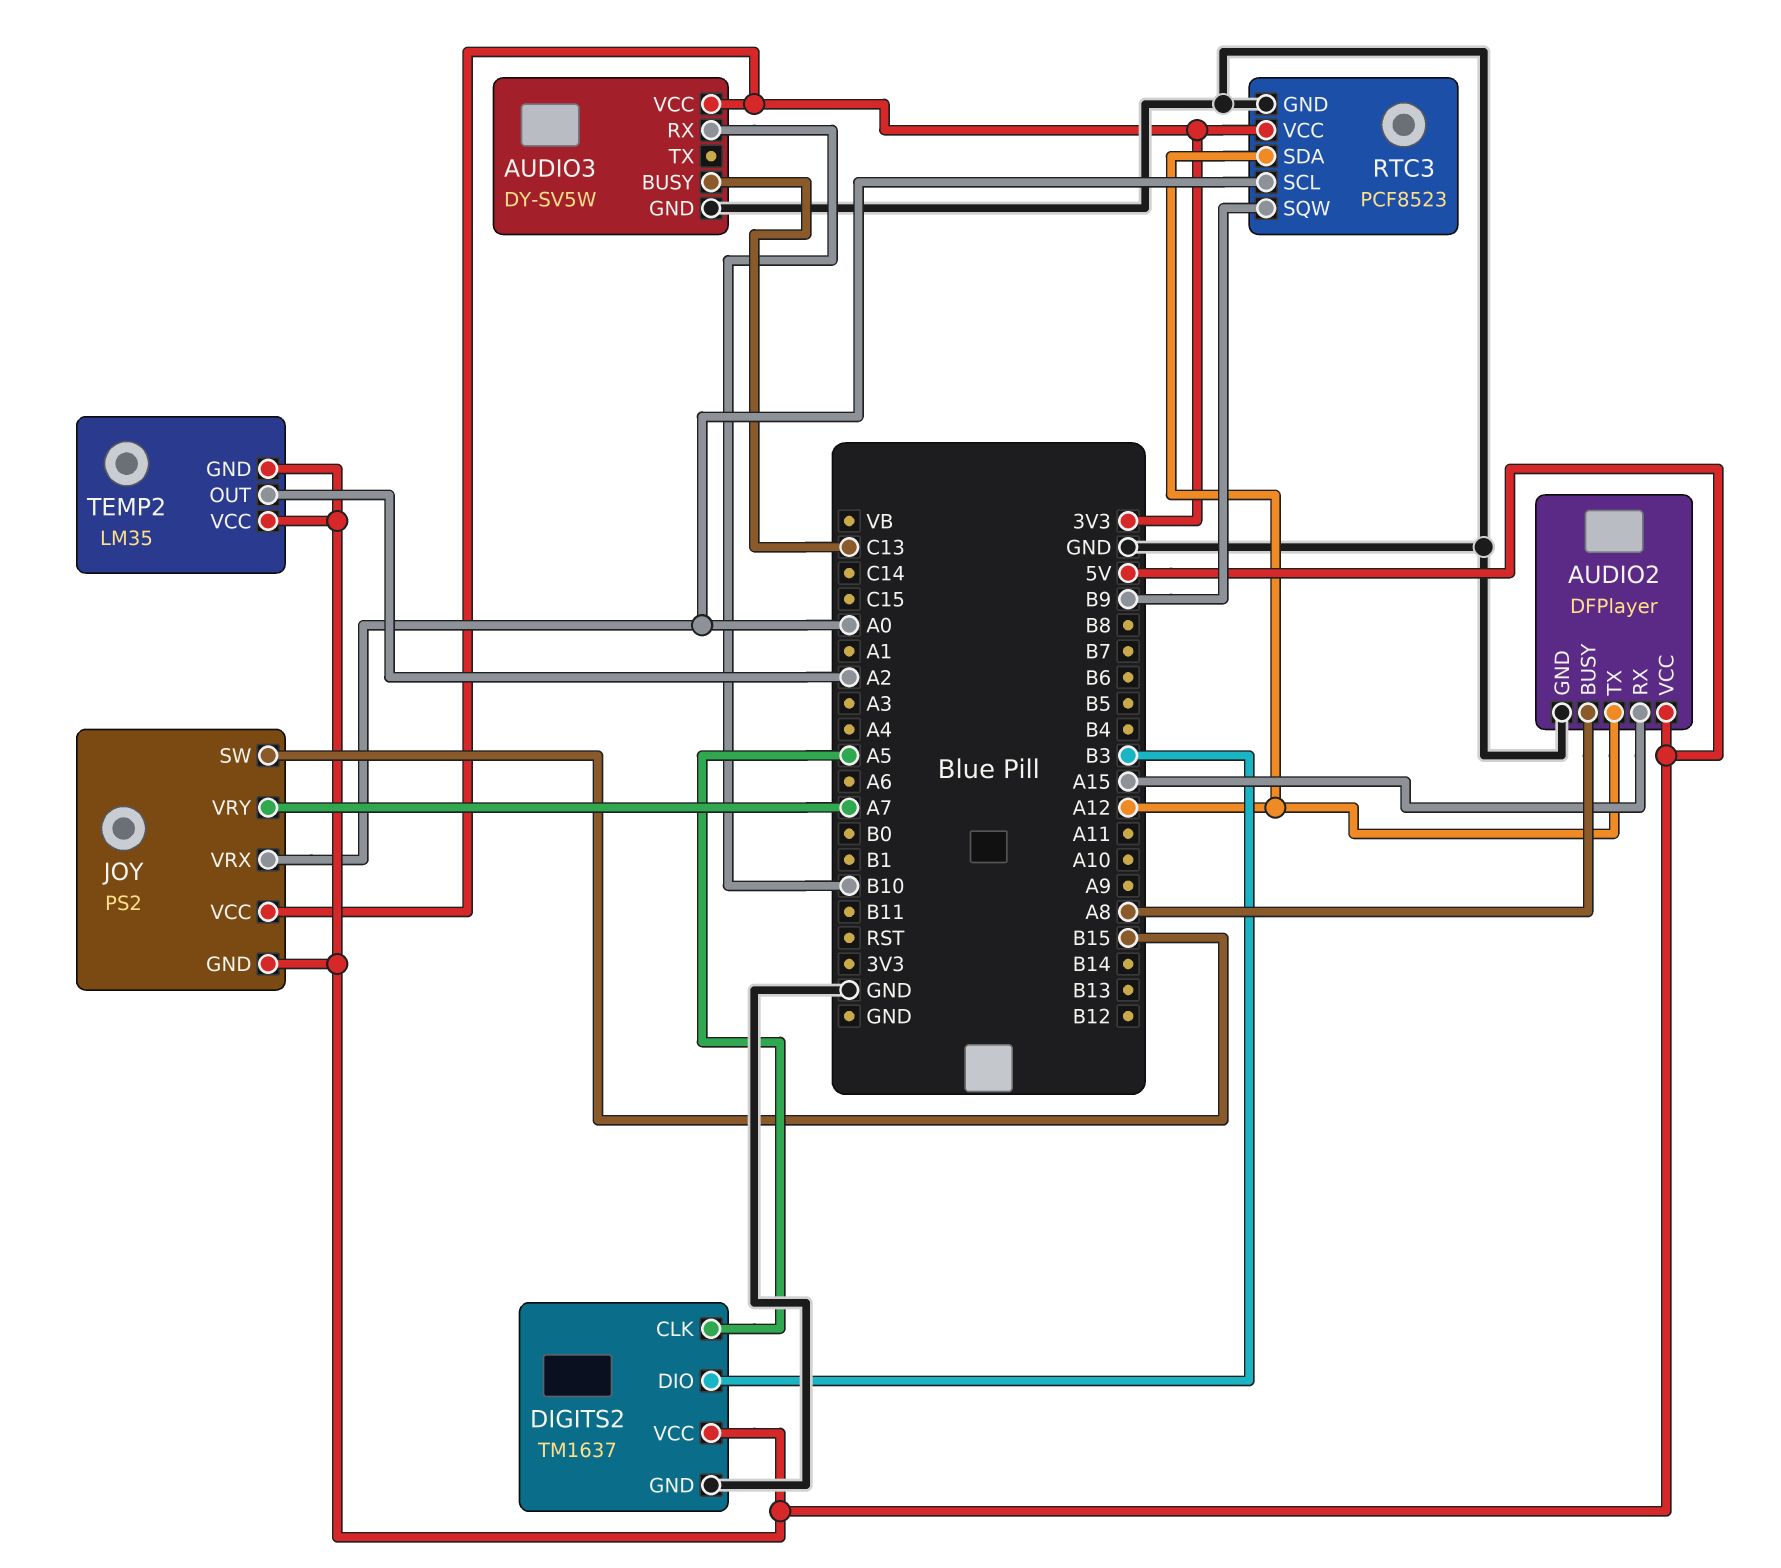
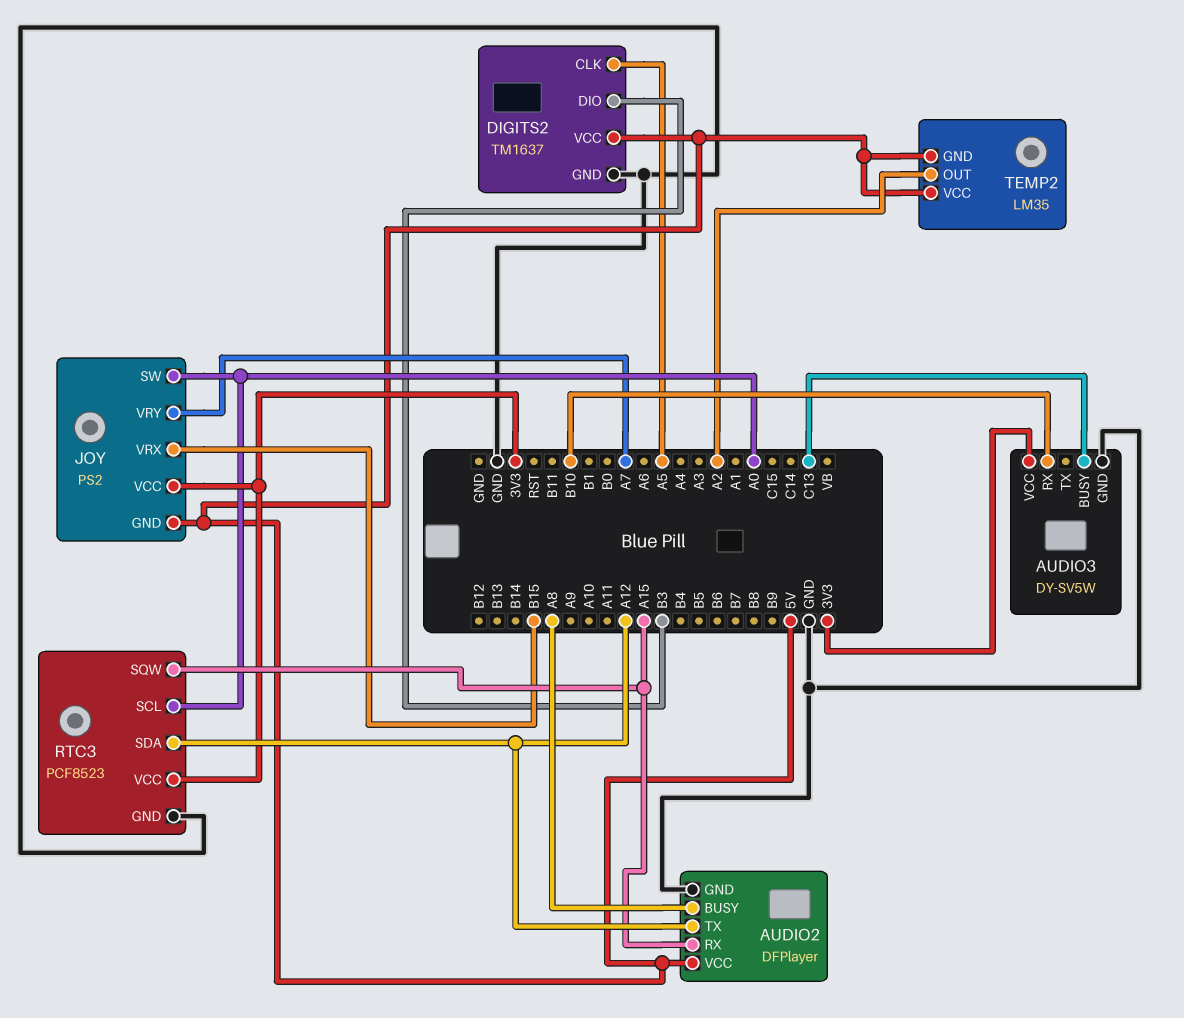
JOY pin SW: B15 -> A0
JOY pin VRX: A0 -> B15
RTC3 pin SQW: B9 -> A15

